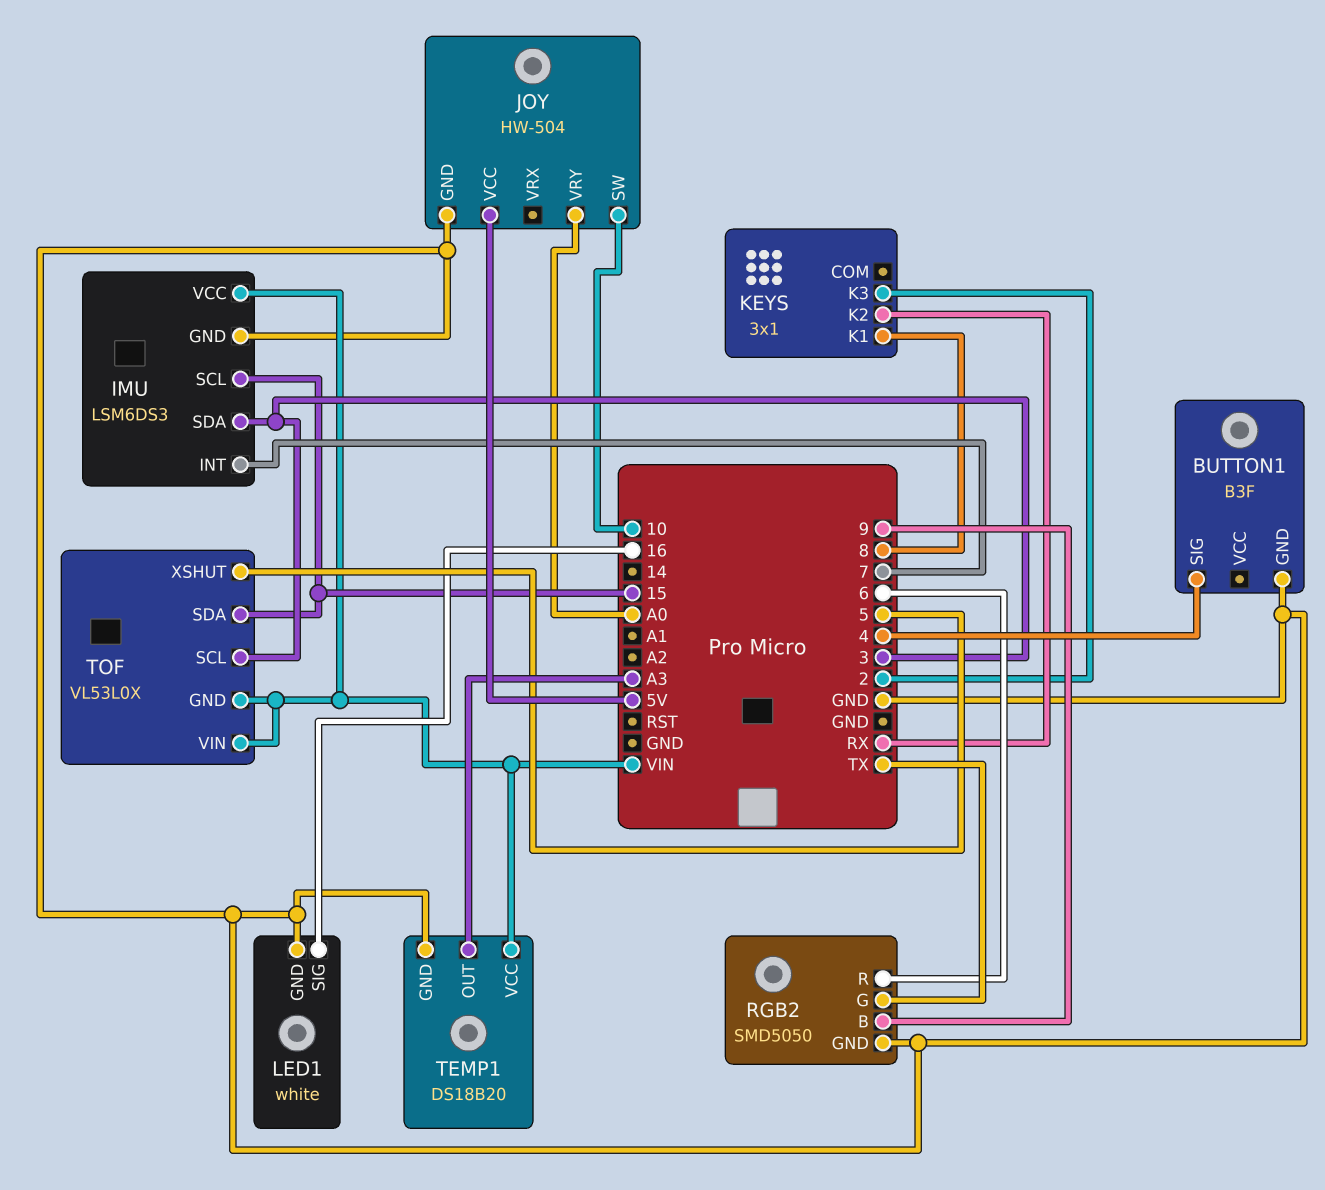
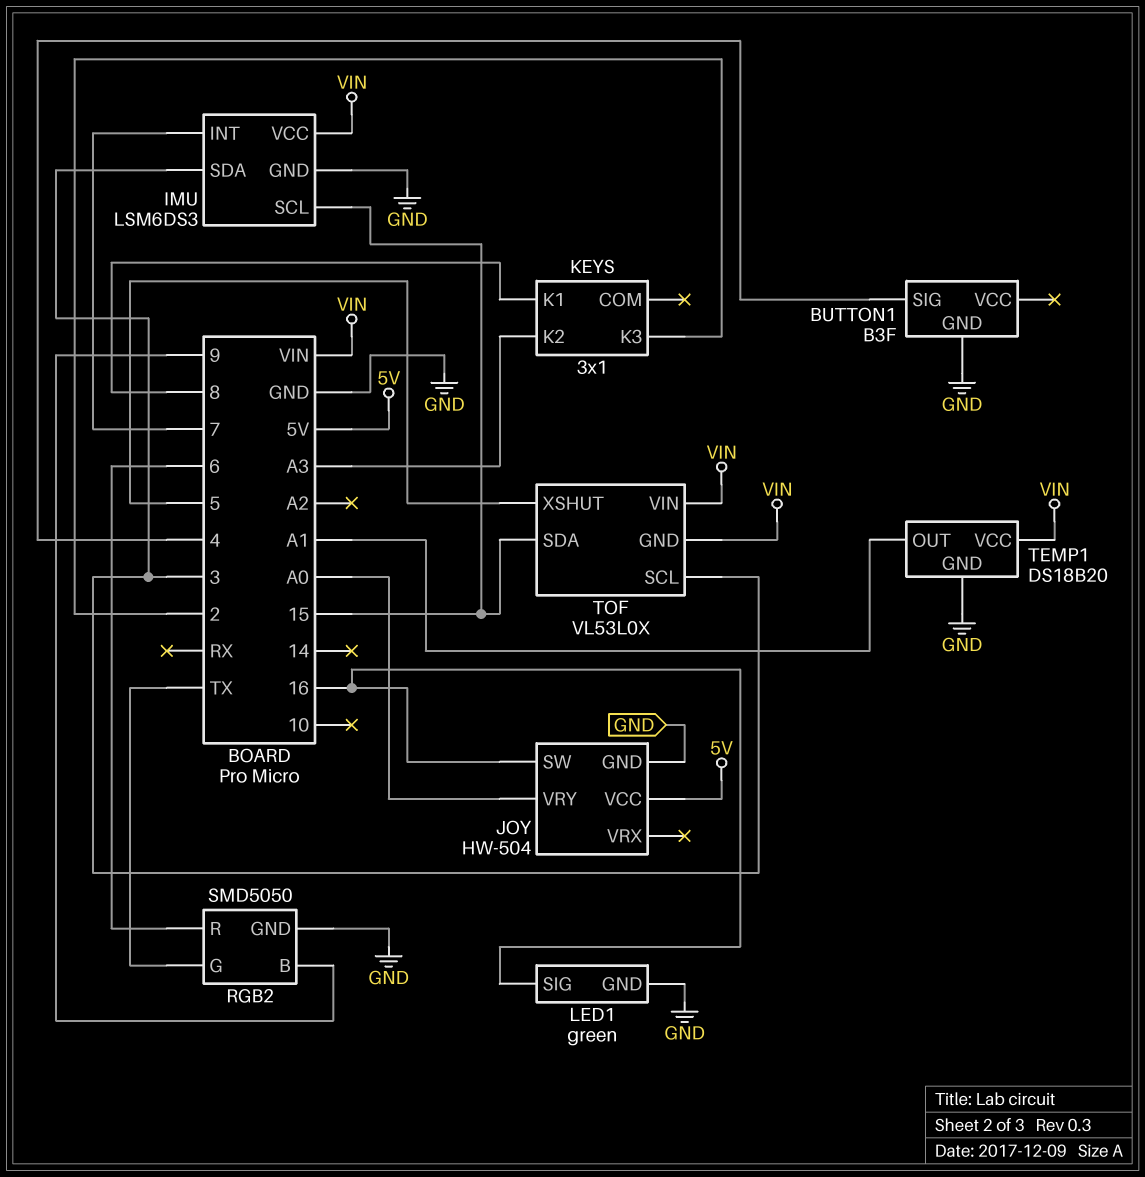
JOY pin SW: 10 -> 16
KEYS pin K2: RX -> A3
LED1: white -> green
TEMP1 pin OUT: A3 -> A1

